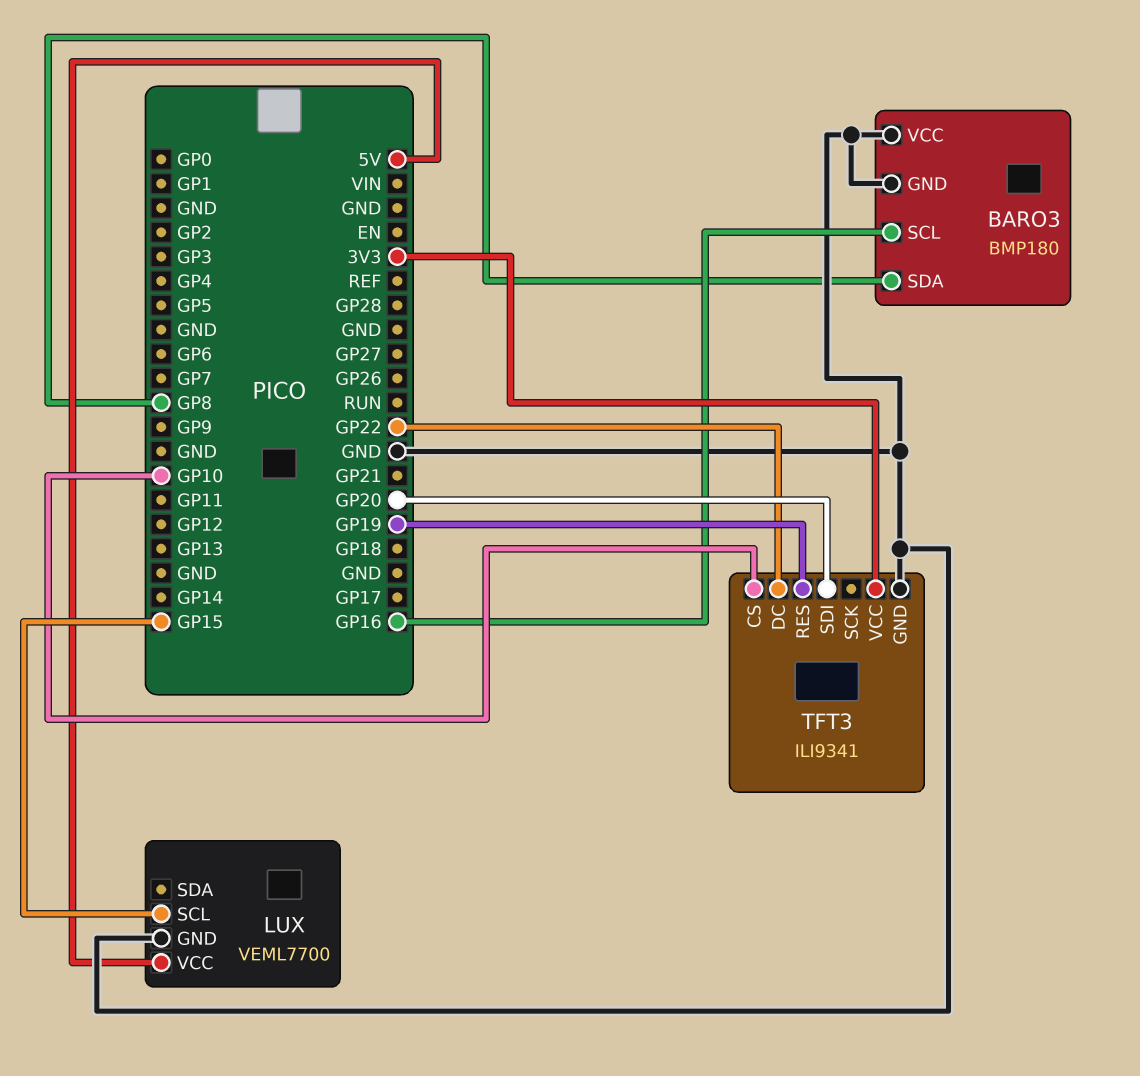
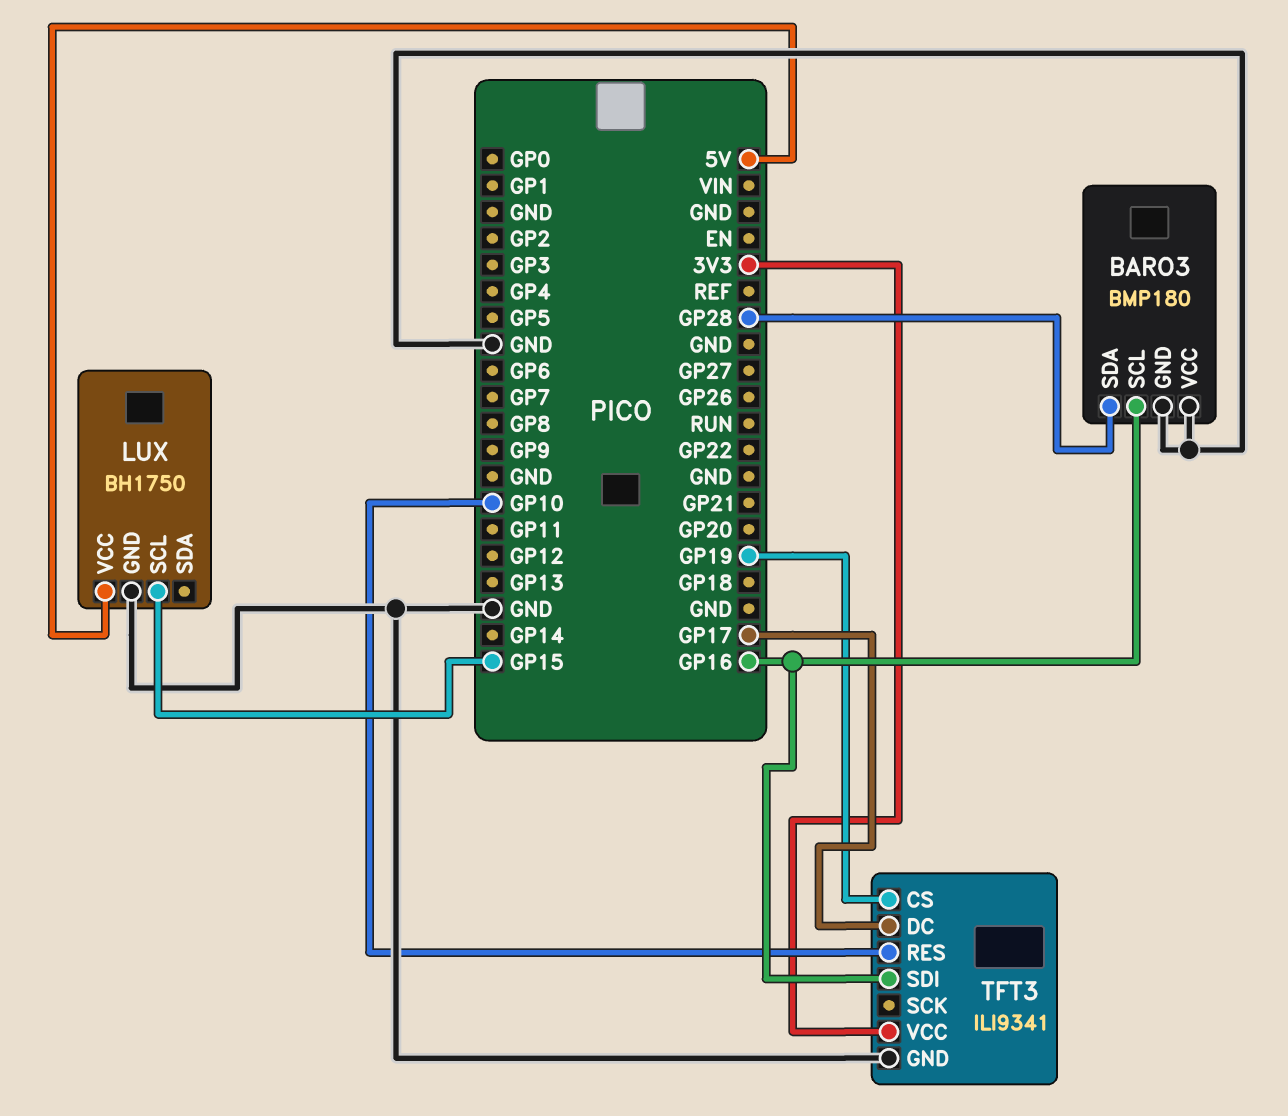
BARO3 pin SDA: GP8 -> GP28
LUX: VEML7700 -> BH1750
TFT3 pin CS: GP10 -> GP19
TFT3 pin DC: GP22 -> GP17
TFT3 pin RES: GP19 -> GP10
TFT3 pin SDI: GP20 -> GP16

